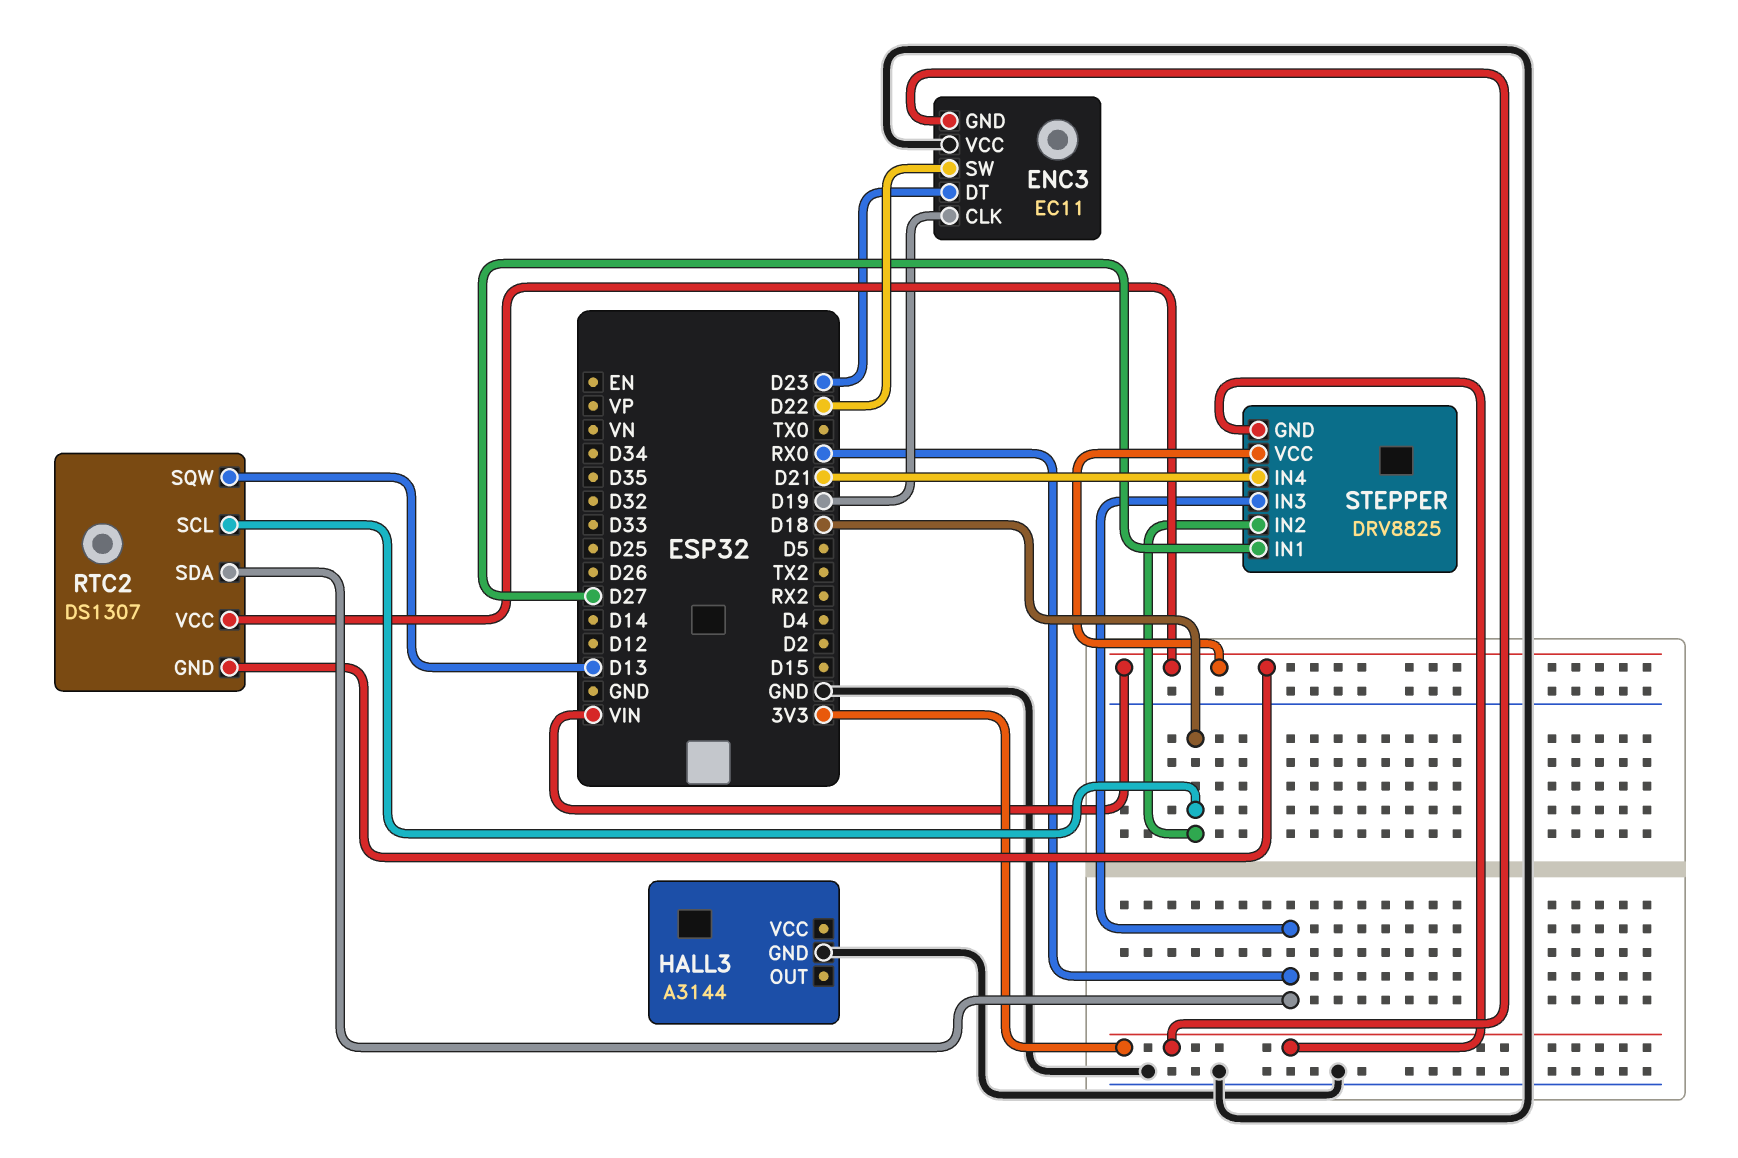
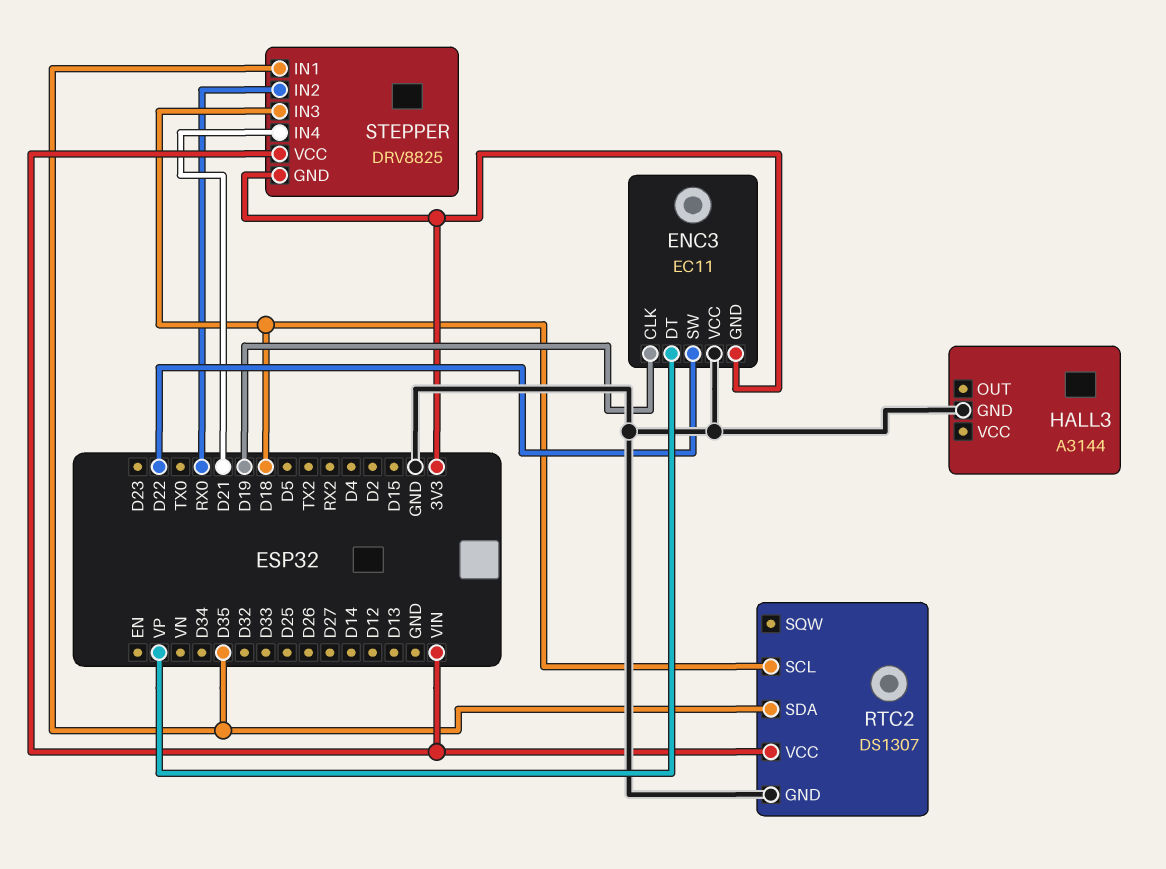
ENC3 pin DT: D23 -> VP
RTC2 pin GND: VIN -> GND
RTC2 pin SDA: RX0 -> D35
RTC2 pin SQW: D13 -> none
STEPPER pin IN1: D27 -> D35
STEPPER pin IN2: D18 -> RX0
STEPPER pin IN3: RX0 -> D18

